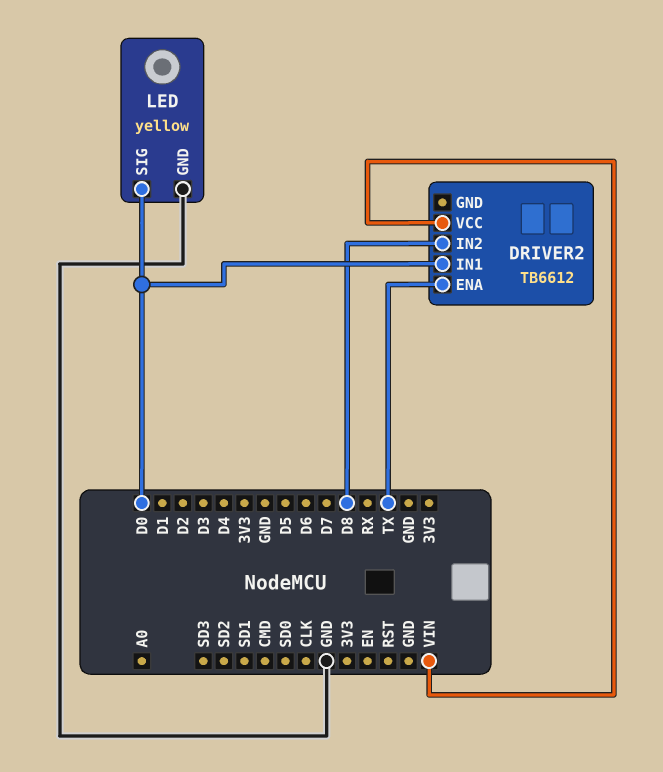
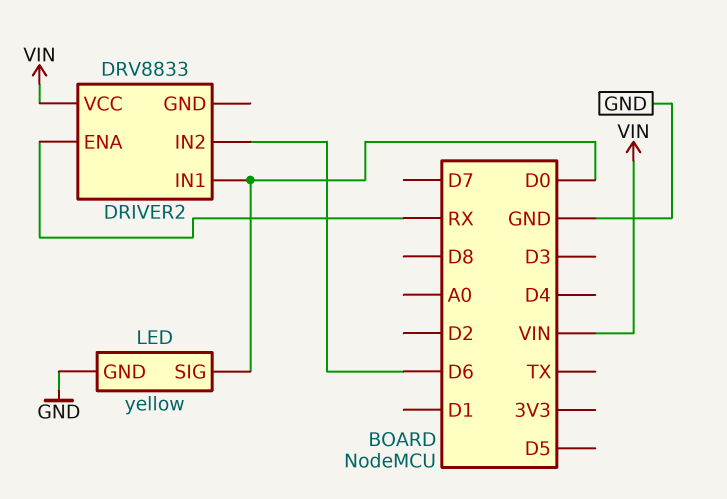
DRIVER2: TB6612 -> DRV8833
DRIVER2 pin ENA: TX -> RX
DRIVER2 pin IN2: D8 -> D6

